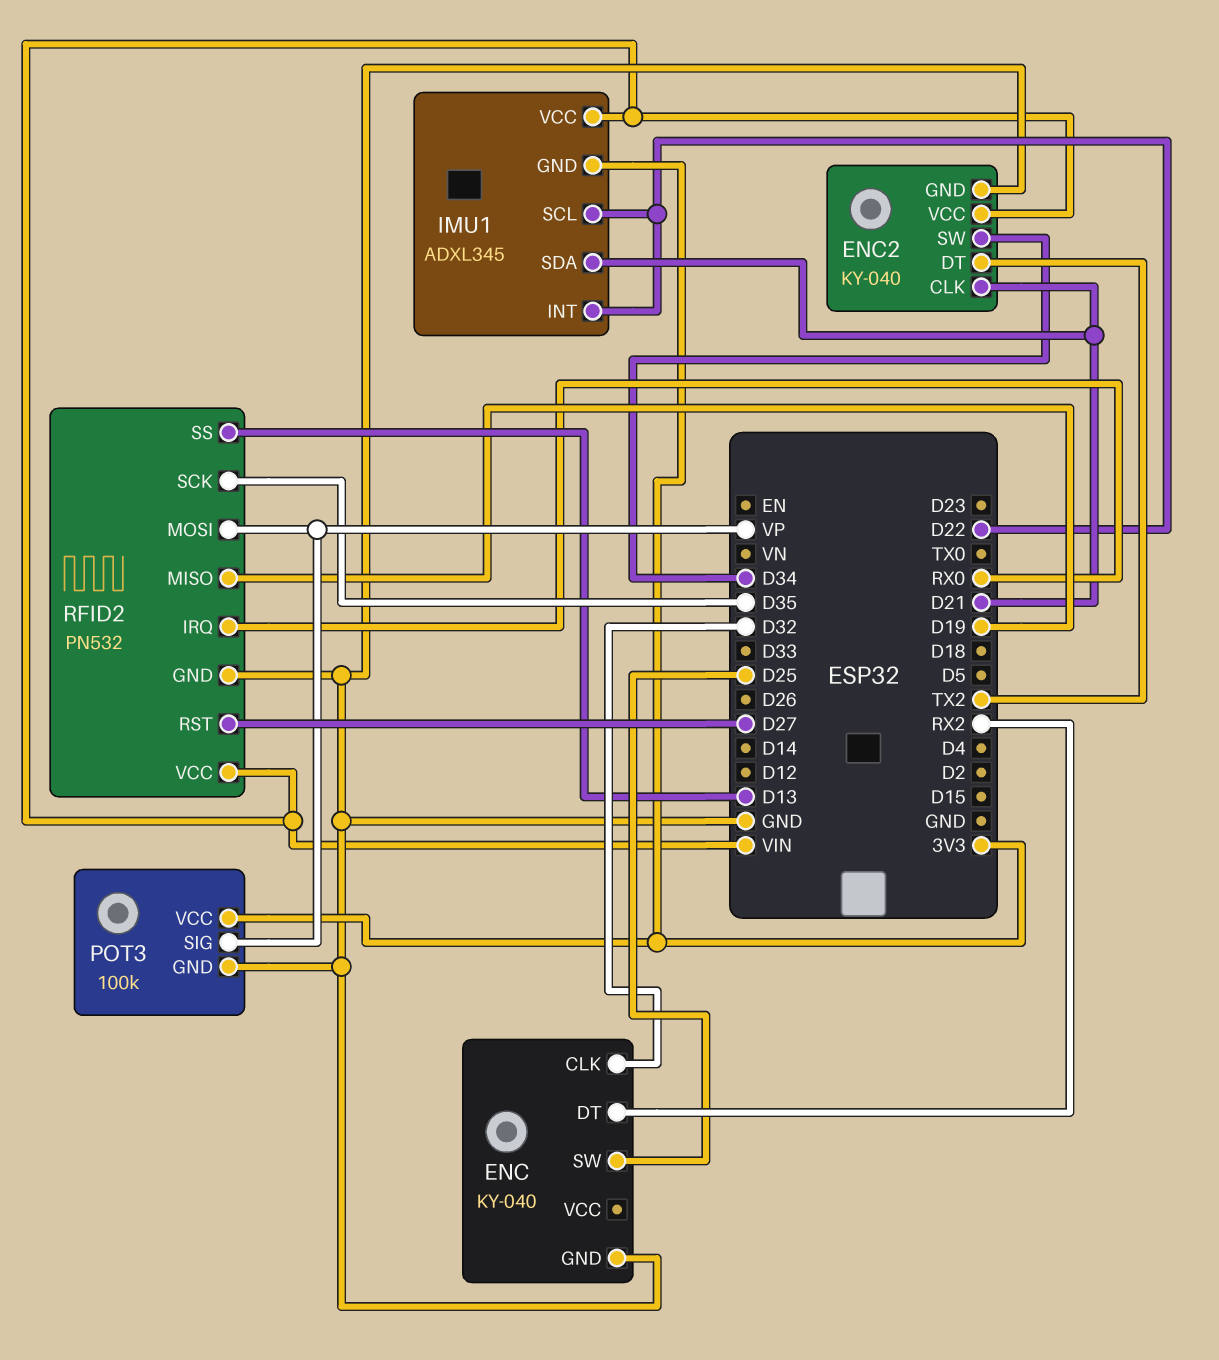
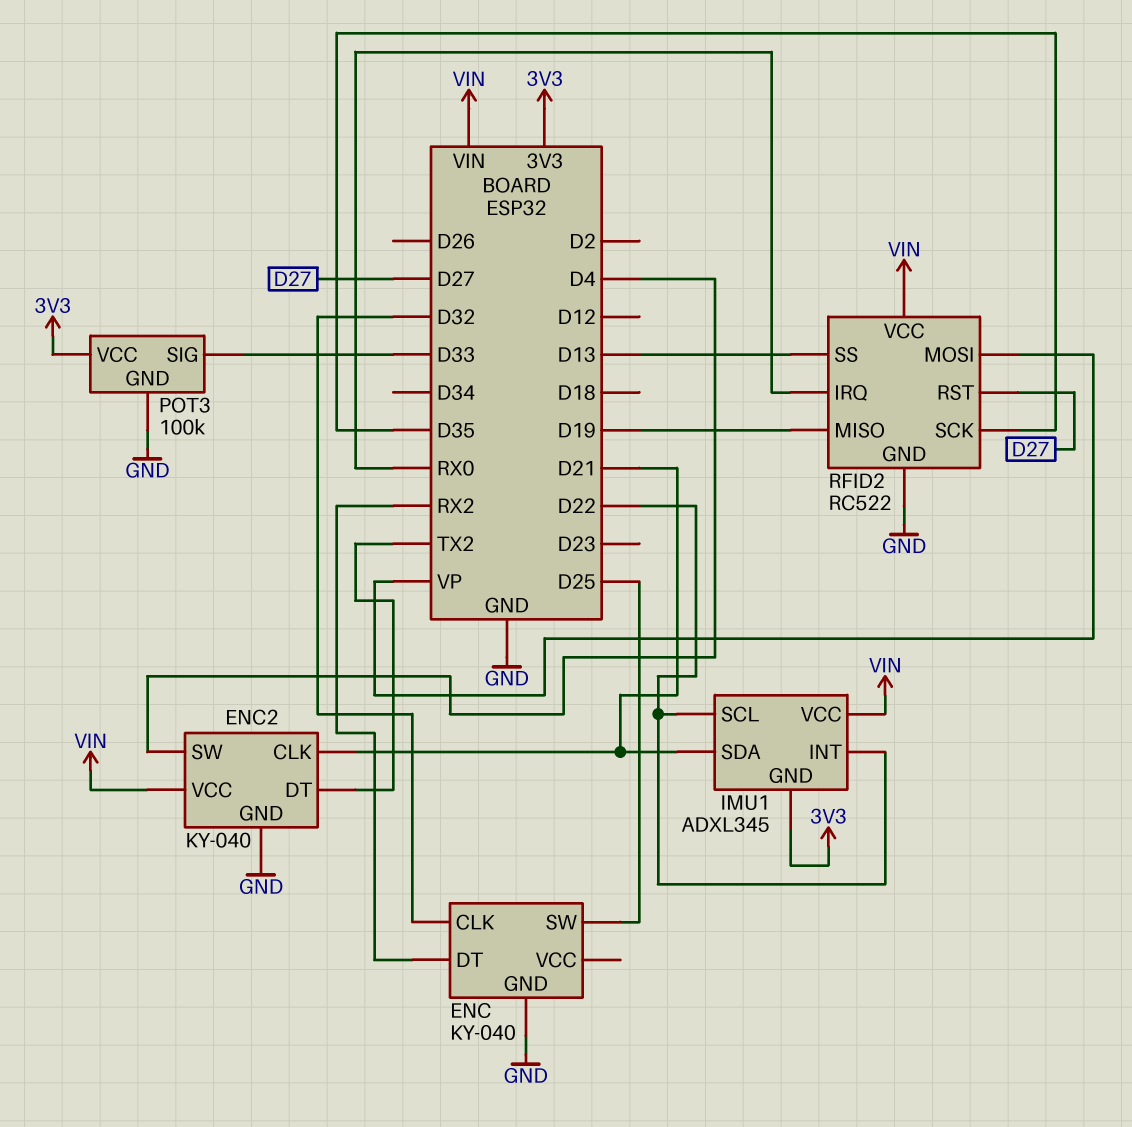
ENC2 pin SW: D34 -> D4
POT3 pin SIG: VP -> D33
RFID2: PN532 -> RC522

